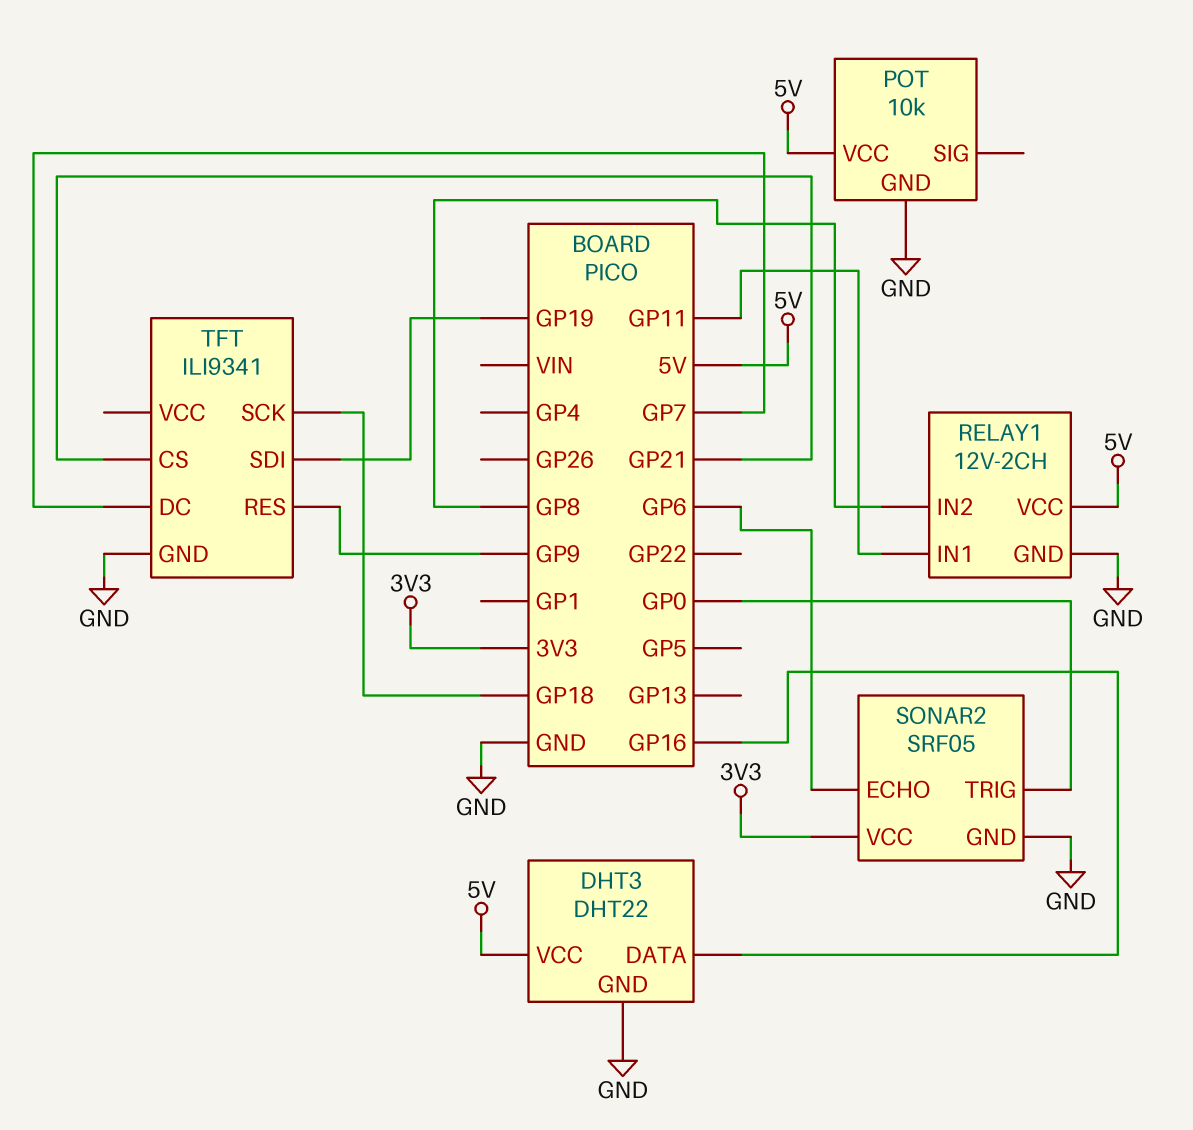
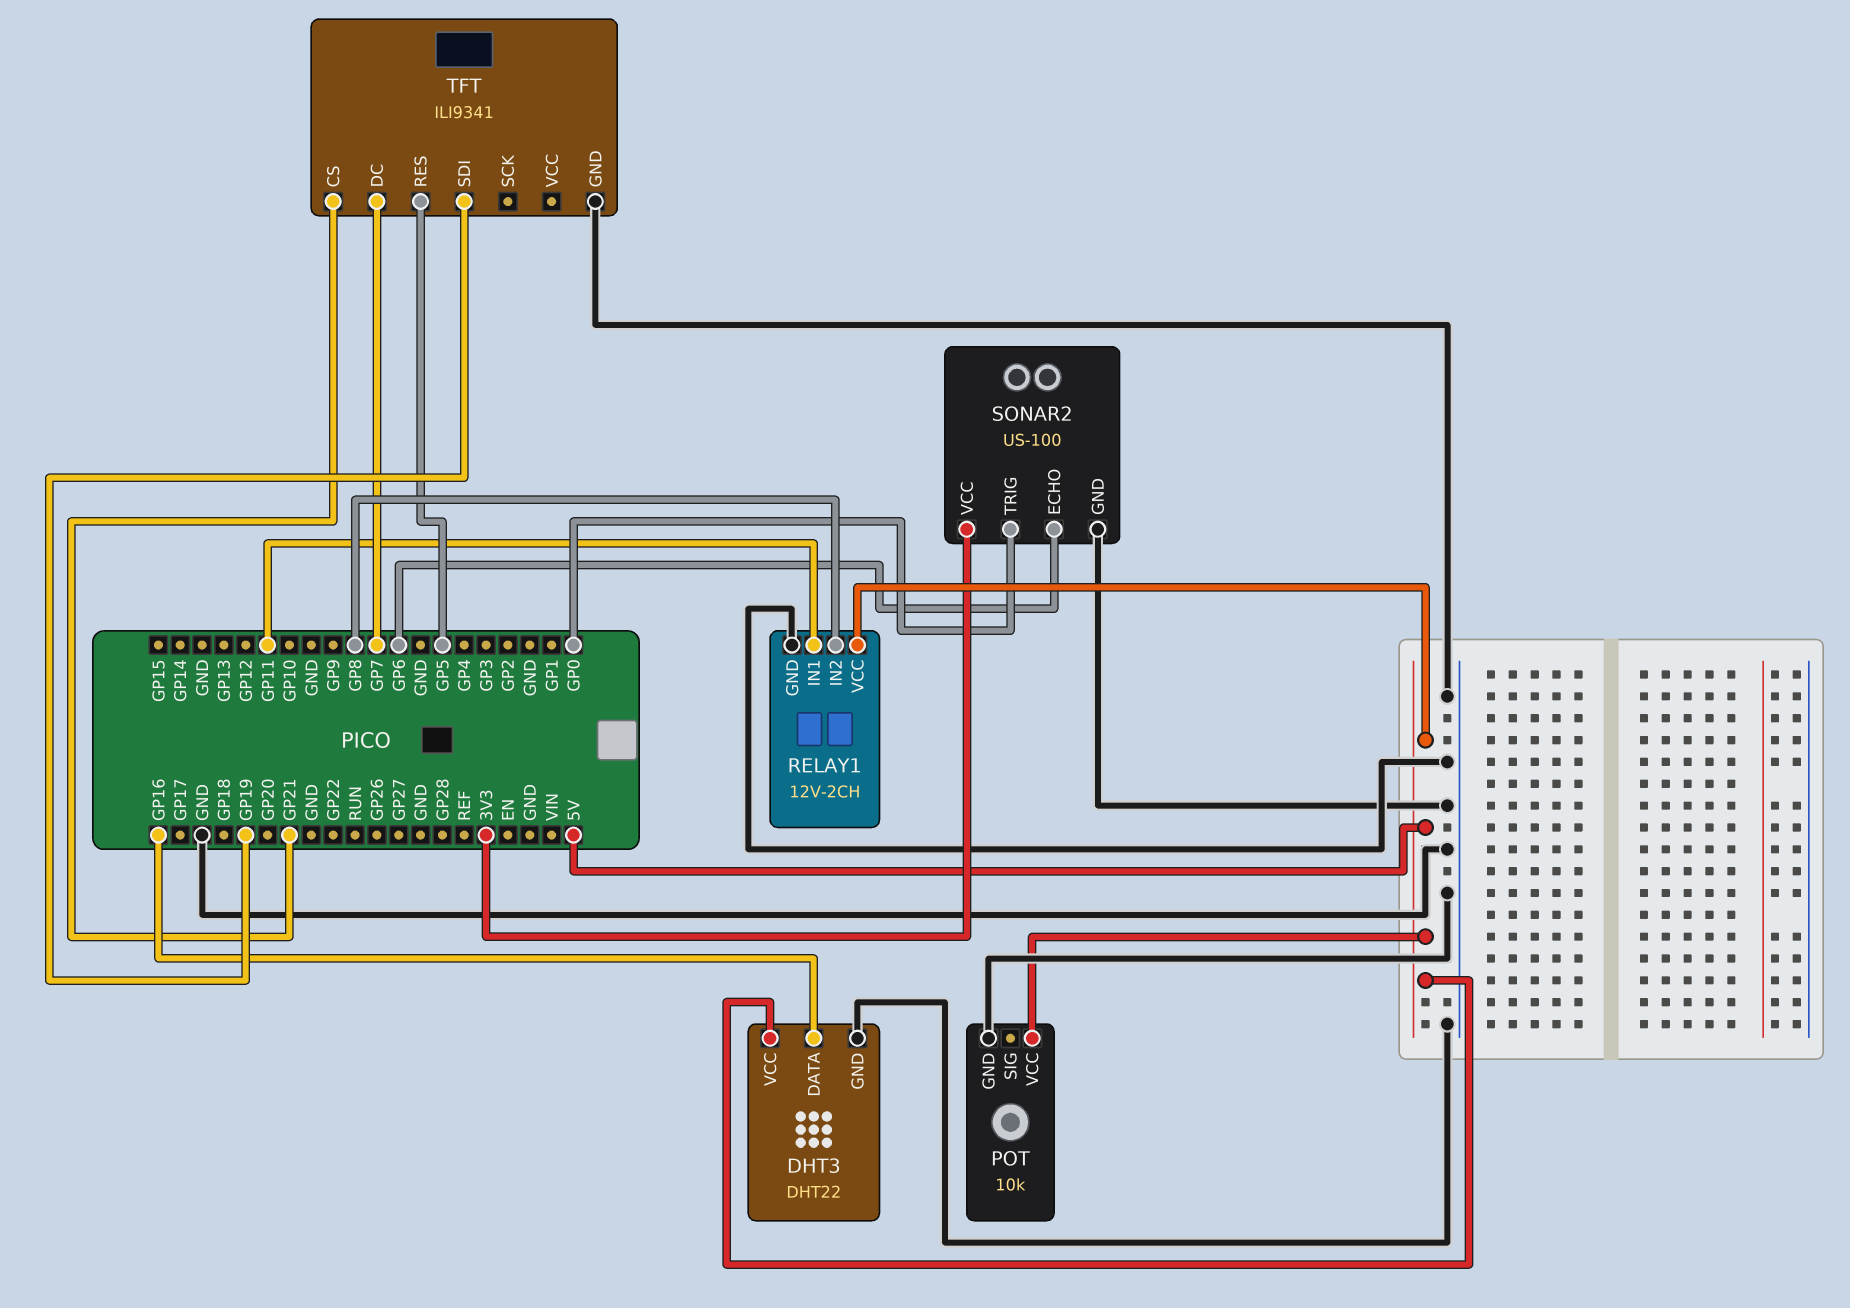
SONAR2: SRF05 -> US-100
TFT pin RES: GP9 -> GP5
TFT pin SCK: GP18 -> none

